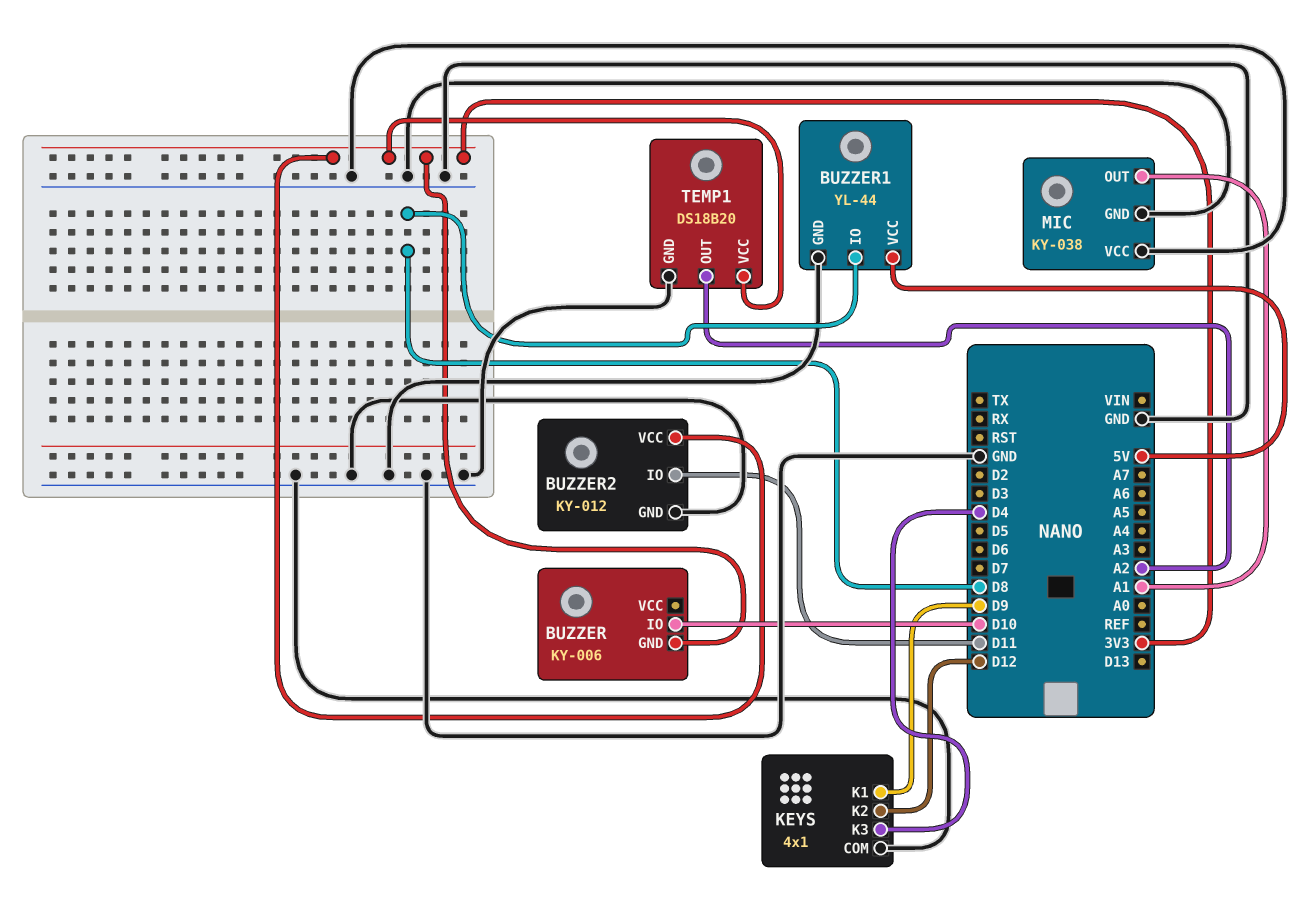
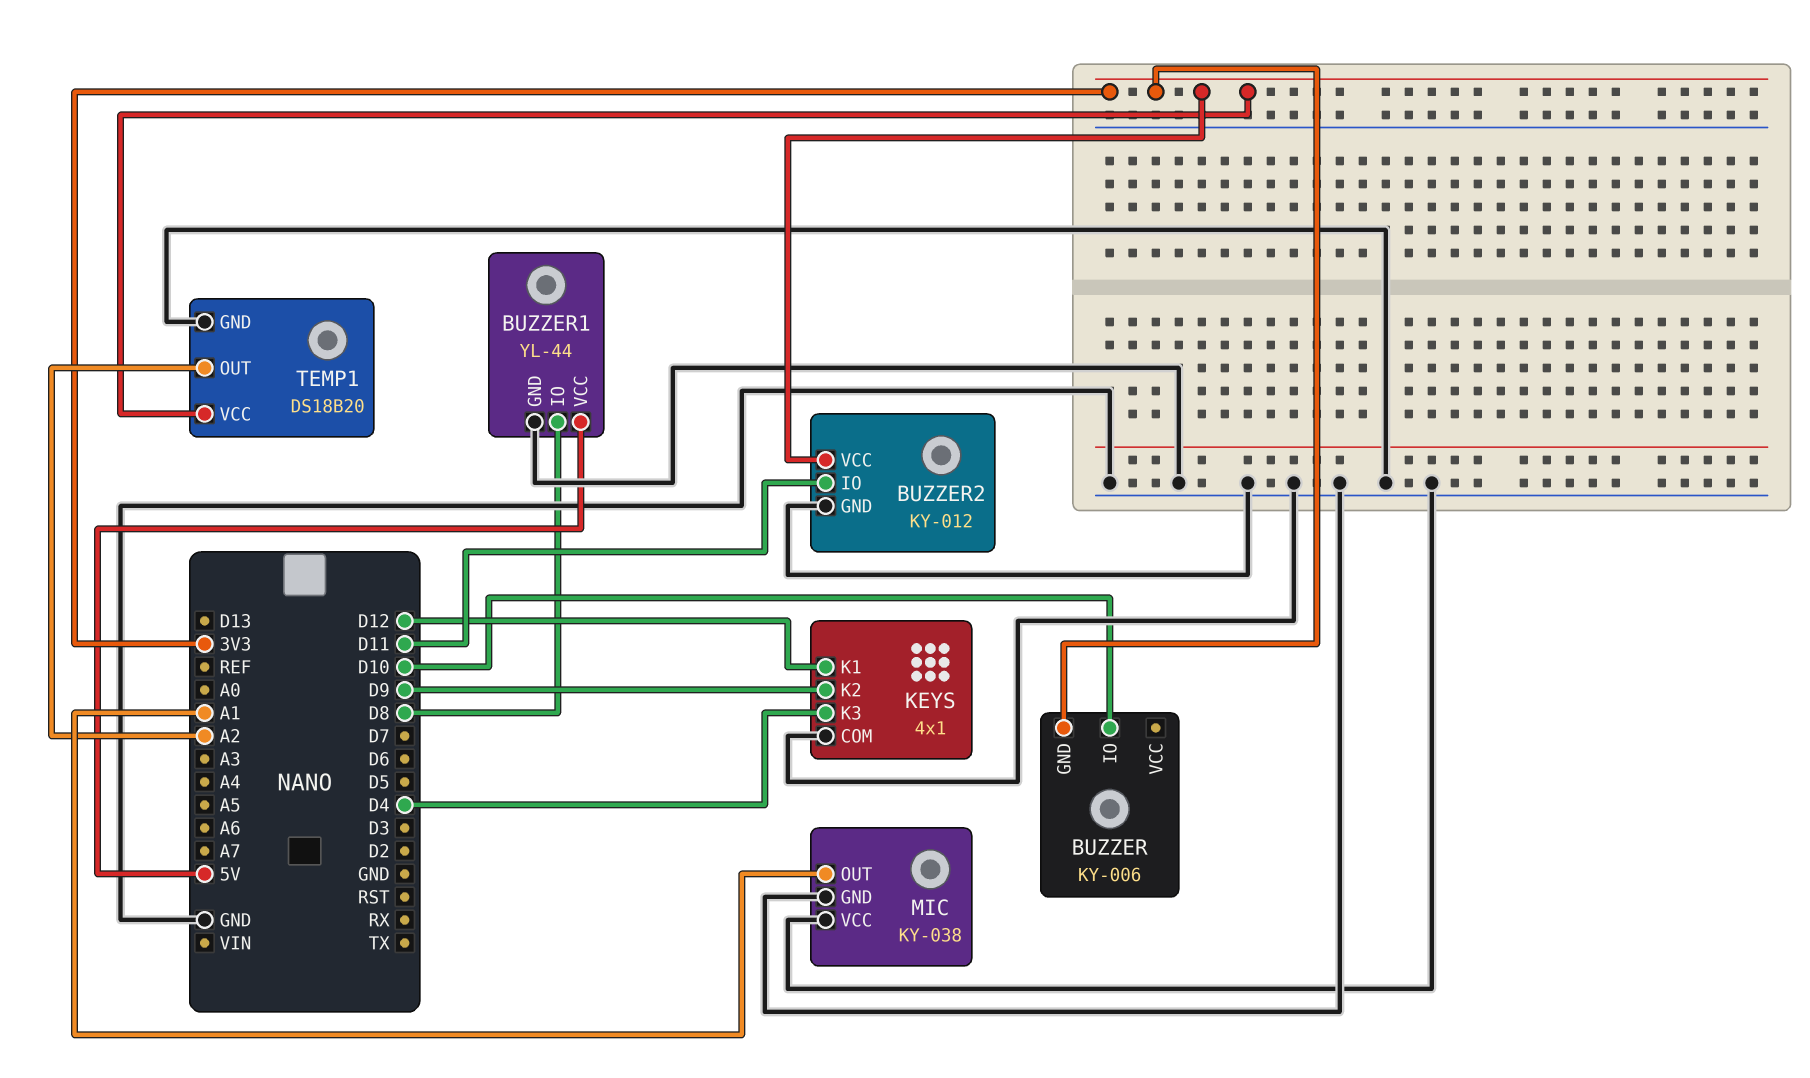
KEYS pin K1: D9 -> D12
KEYS pin K2: D12 -> D9

